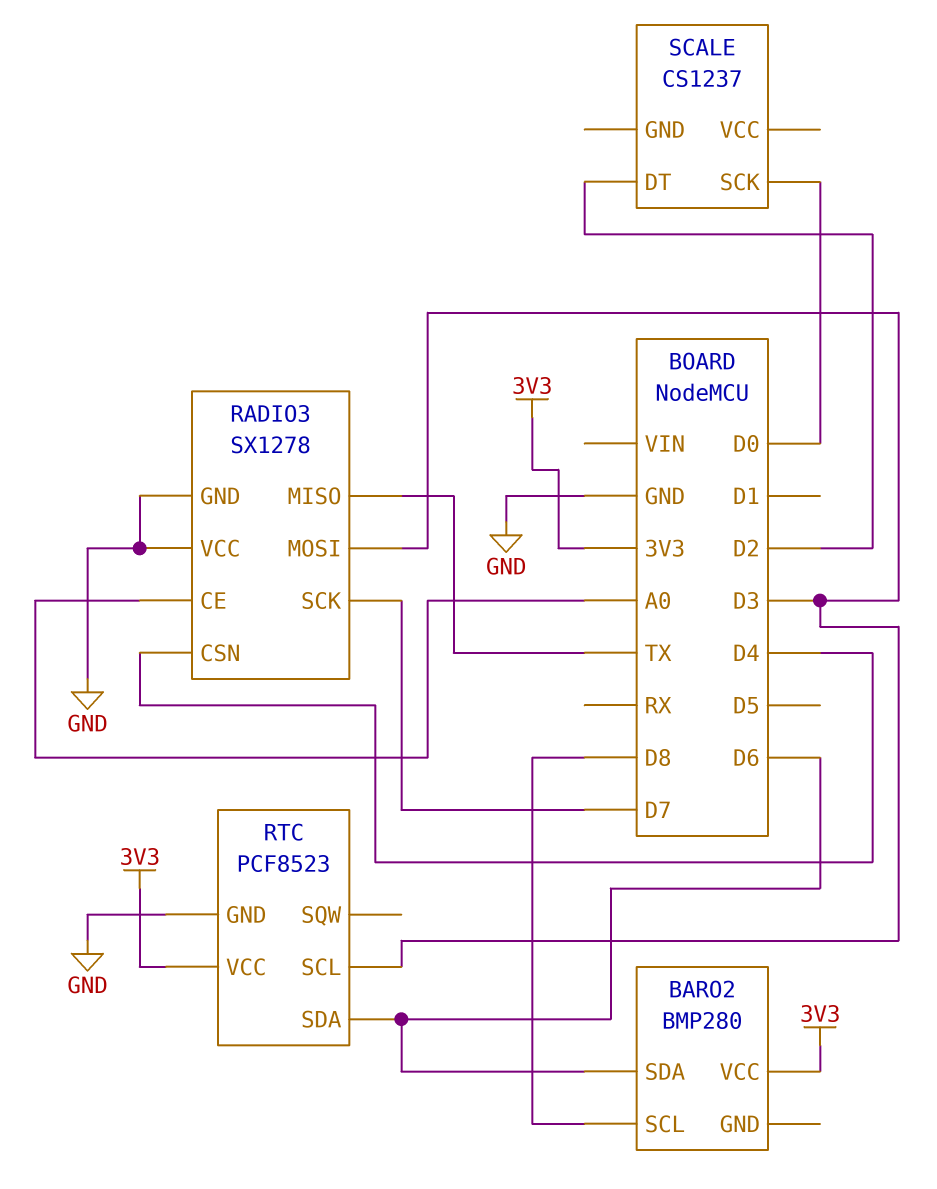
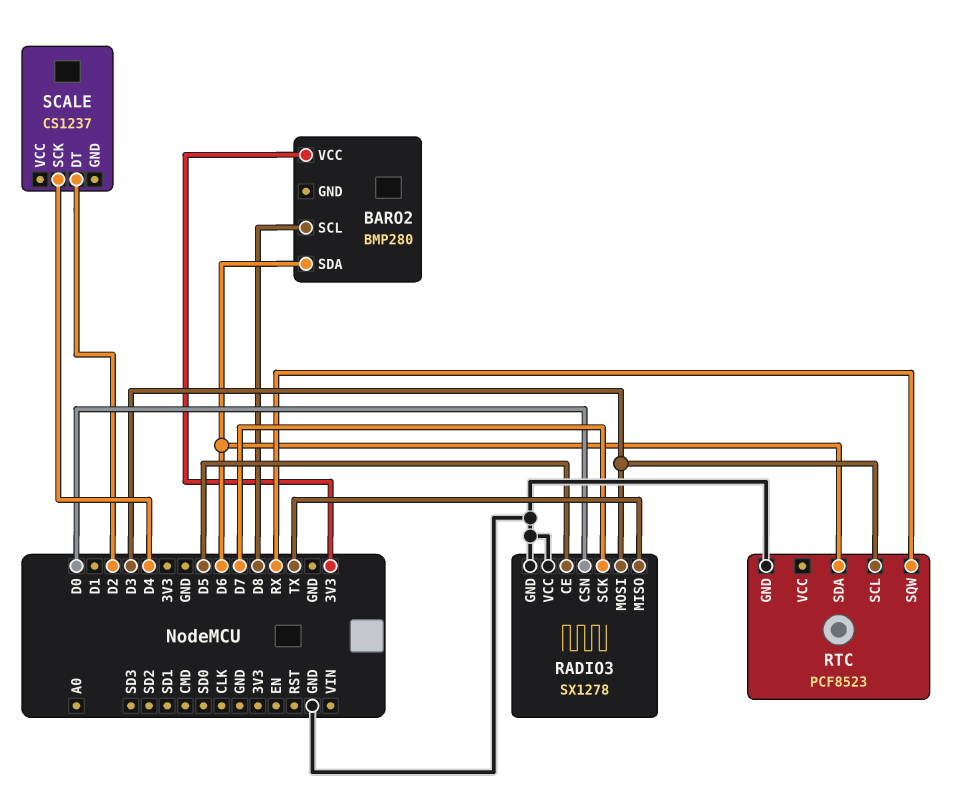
RADIO3 pin CE: A0 -> D5
RADIO3 pin CSN: D4 -> D0
RTC pin SQW: none -> RX
RTC pin VCC: 3V3 -> none
SCALE pin SCK: D0 -> D4

